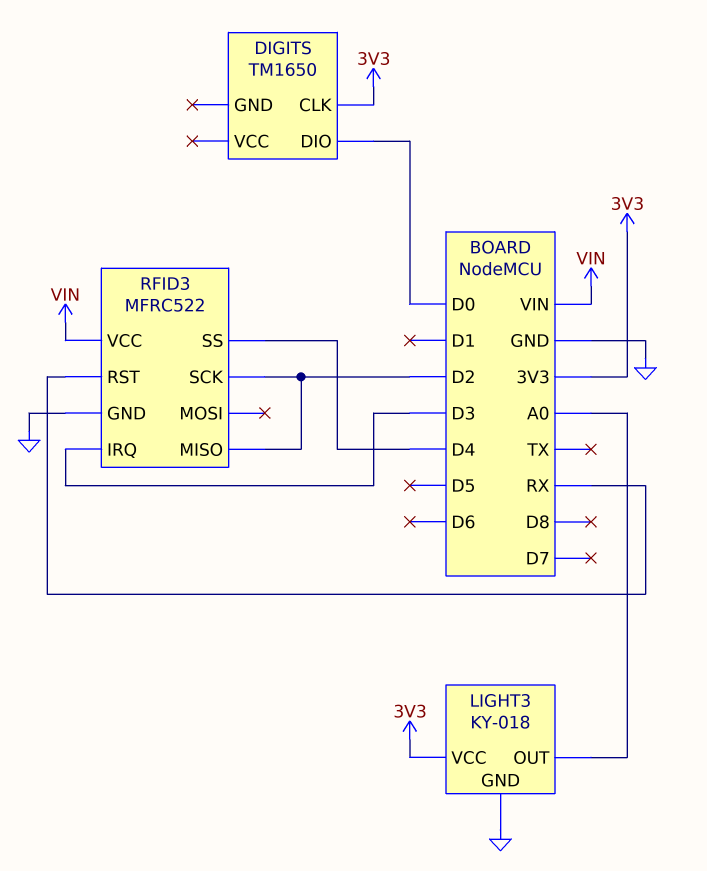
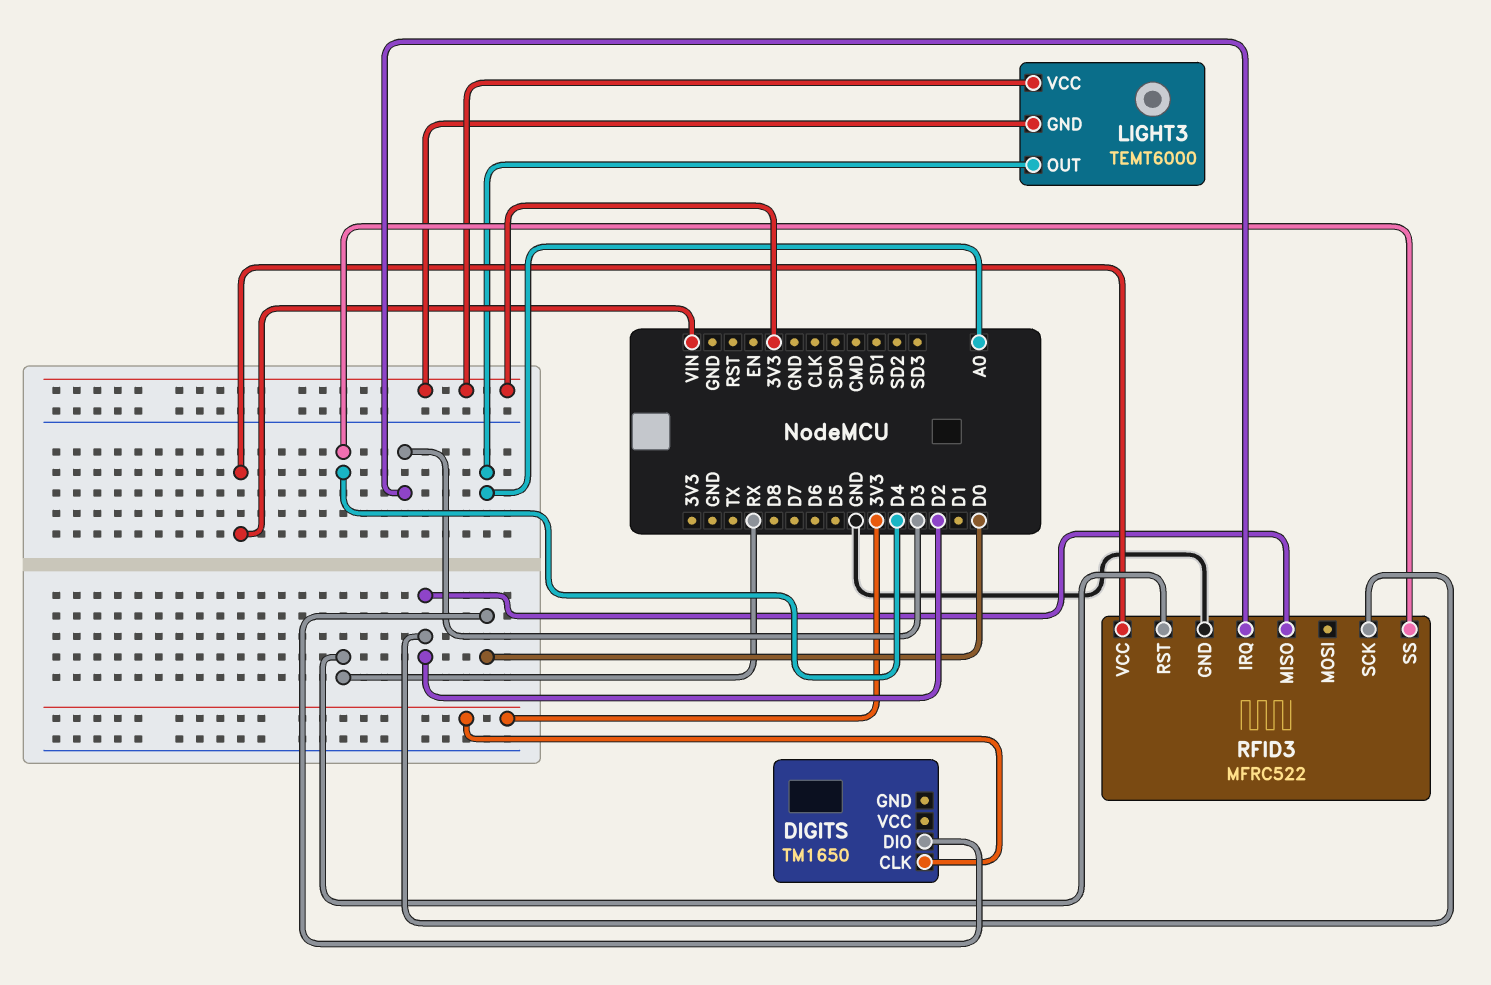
LIGHT3: KY-018 -> TEMT6000
LIGHT3 pin GND: GND -> 3V3

